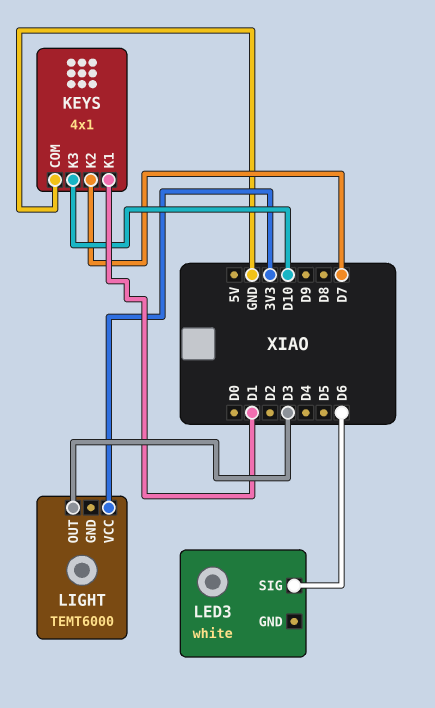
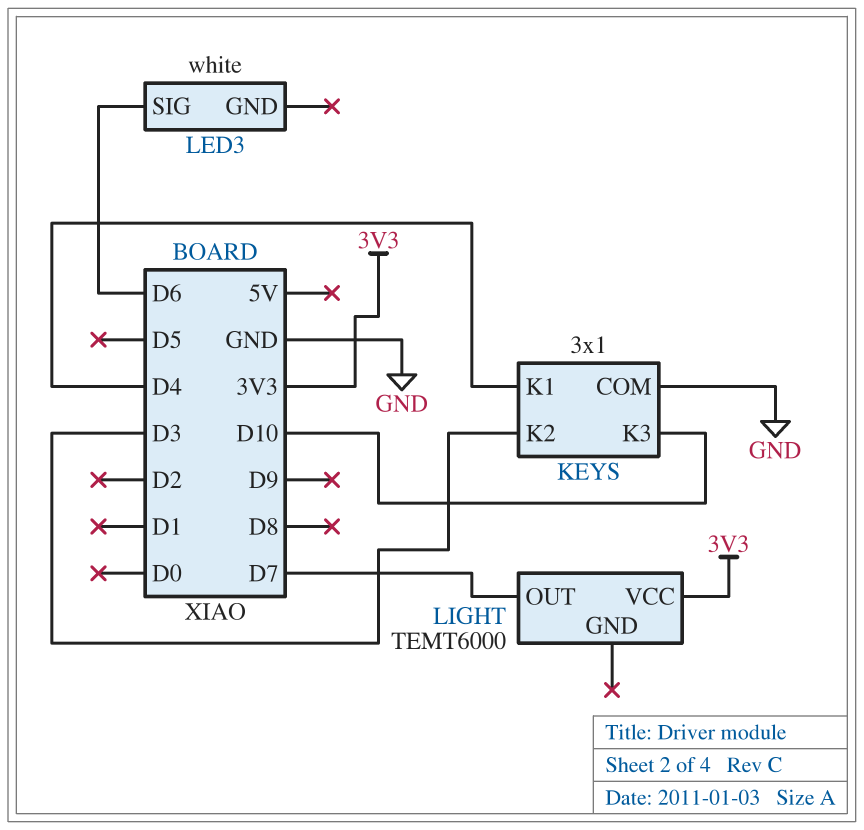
KEYS: 4x1 -> 3x1
KEYS pin K1: D1 -> D4
KEYS pin K2: D7 -> D3
LIGHT pin OUT: D3 -> D7

